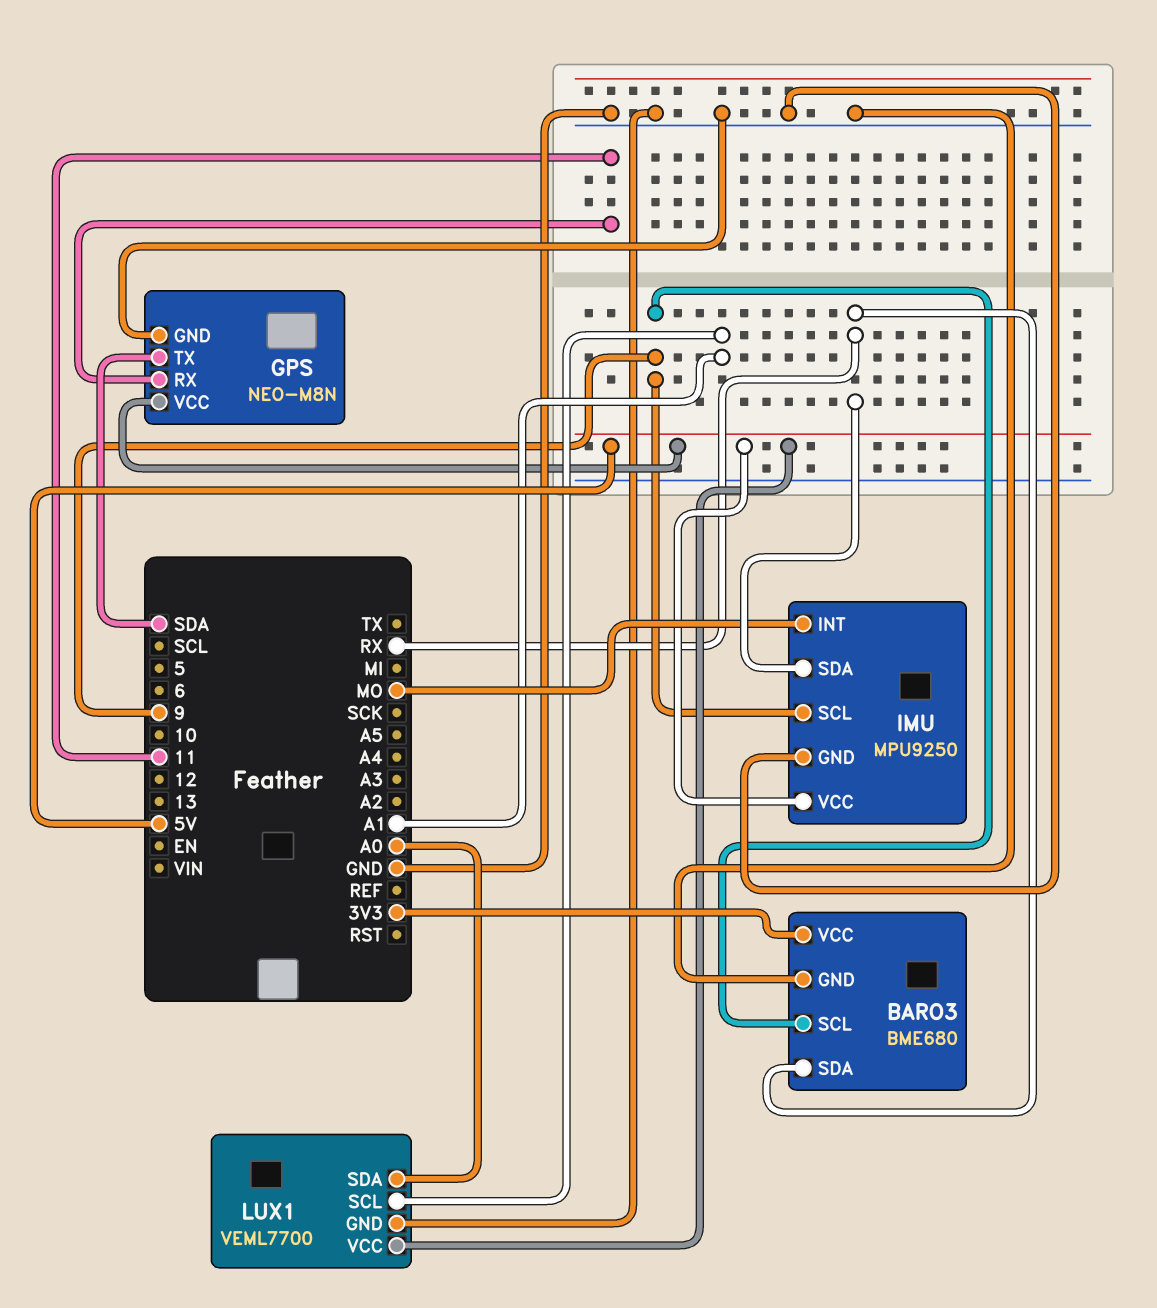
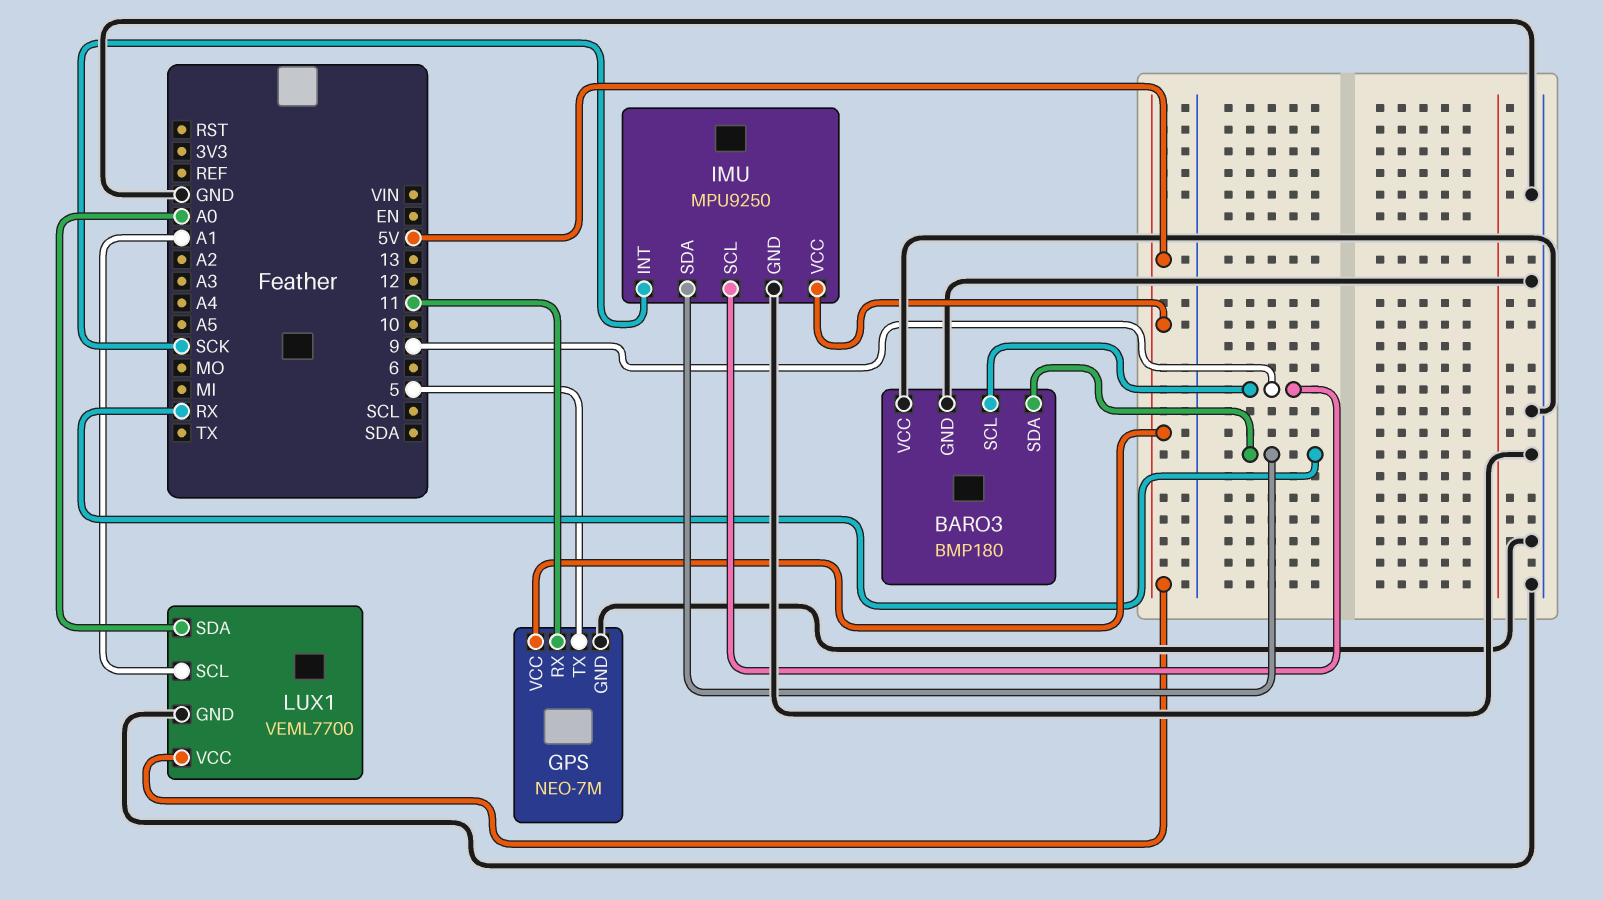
BARO3: BME680 -> BMP180
BARO3 pin VCC: 3V3 -> GND
GPS: NEO-M8N -> NEO-7M
GPS pin TX: SDA -> 5
IMU pin INT: MO -> SCK

